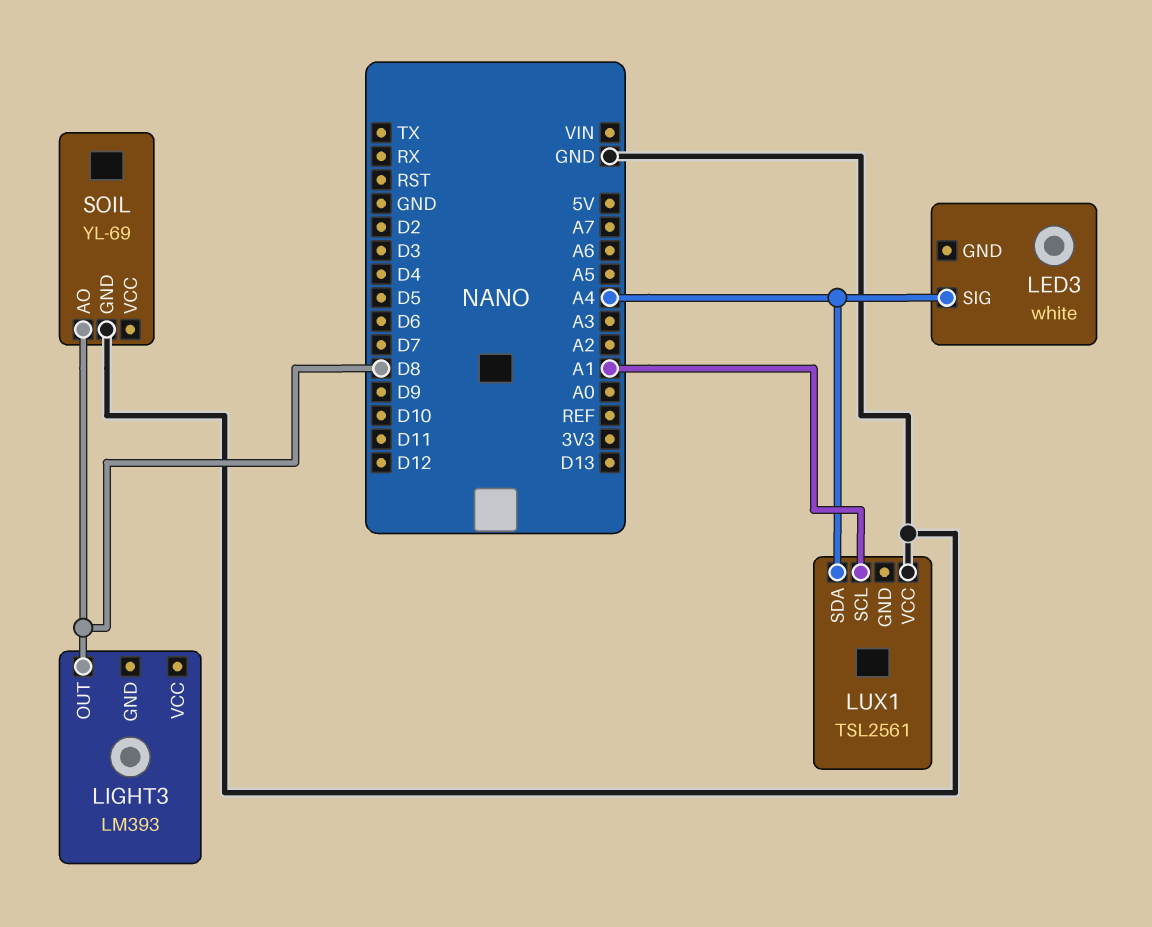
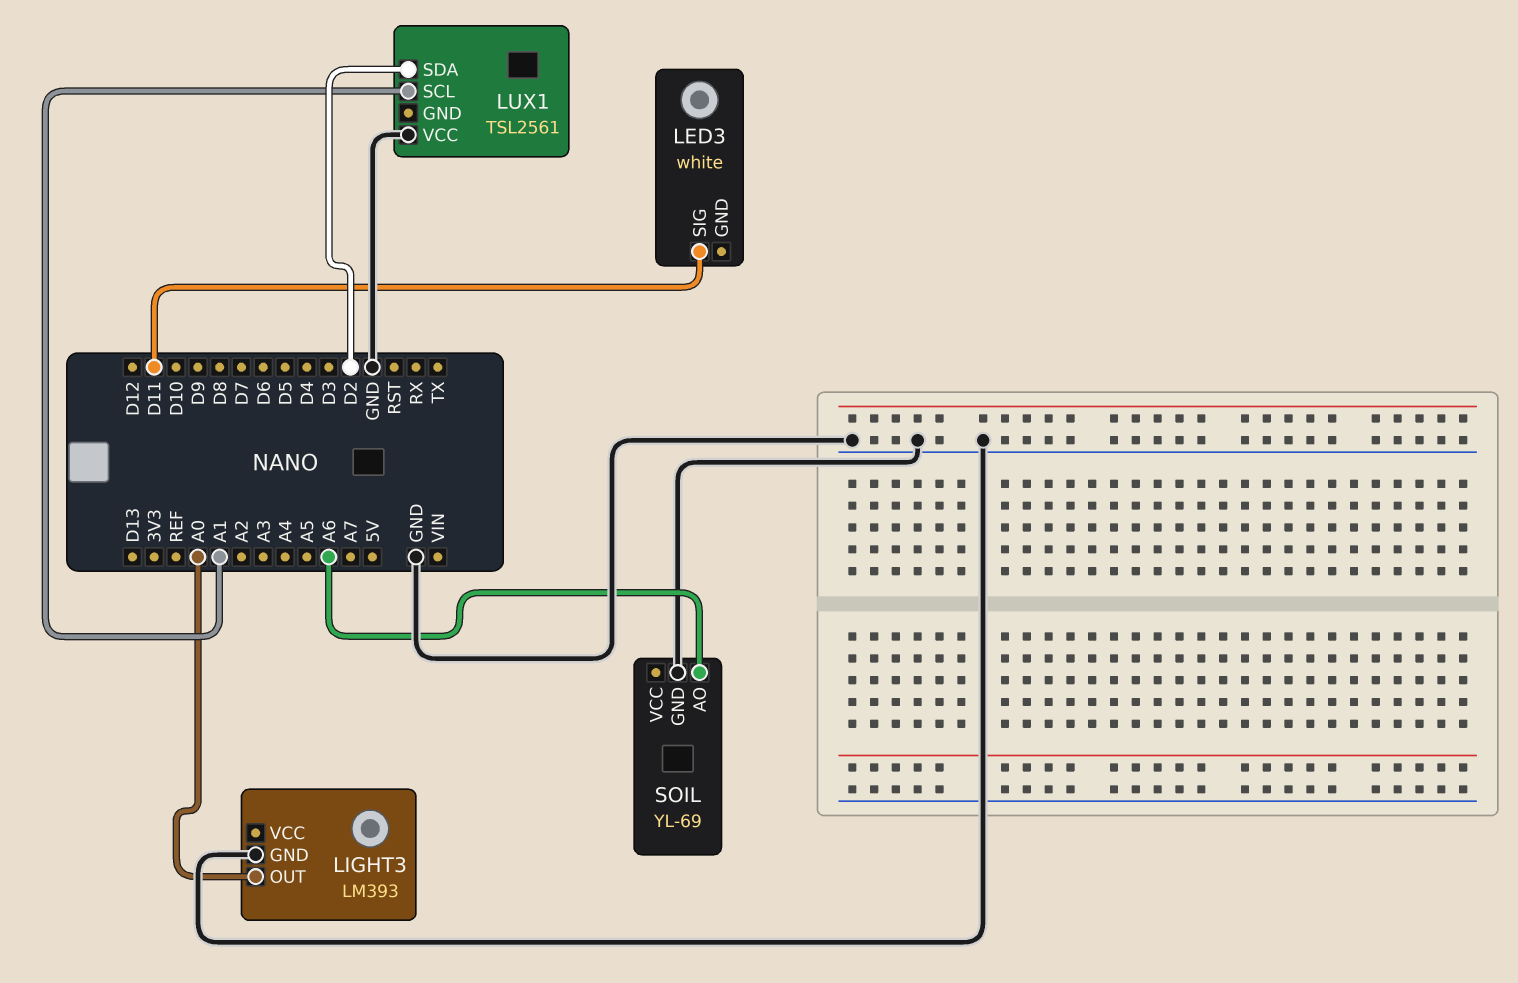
LED3 pin SIG: A4 -> D11
LIGHT3 pin GND: none -> GND
LIGHT3 pin OUT: D8 -> A0
LUX1 pin SDA: A4 -> D2
SOIL pin AO: D8 -> A6

